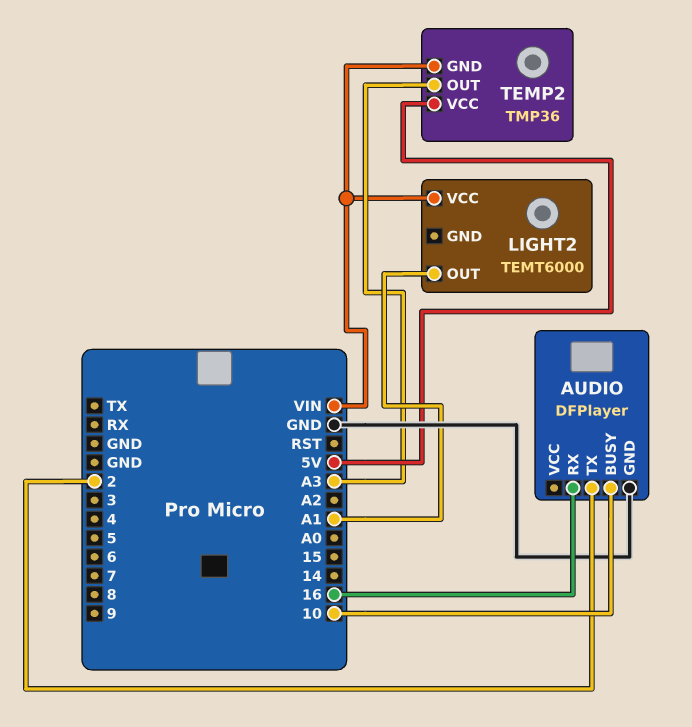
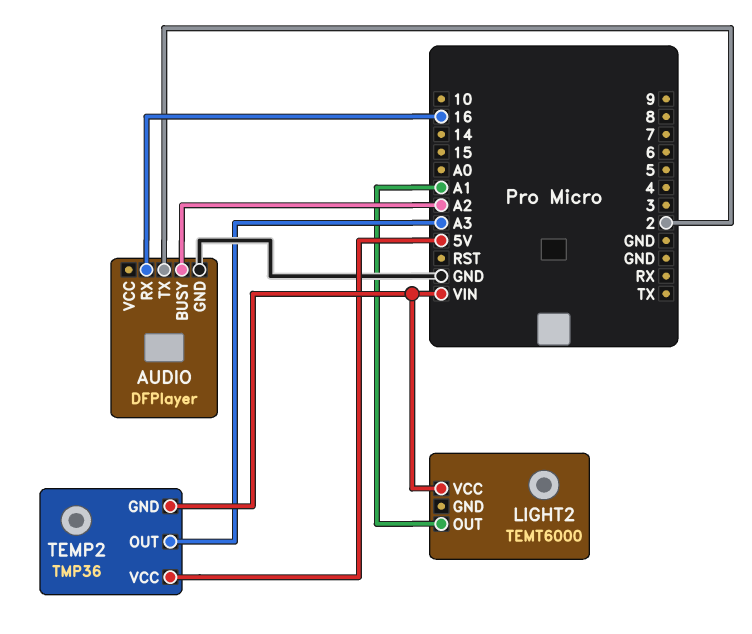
AUDIO pin BUSY: 10 -> A2

